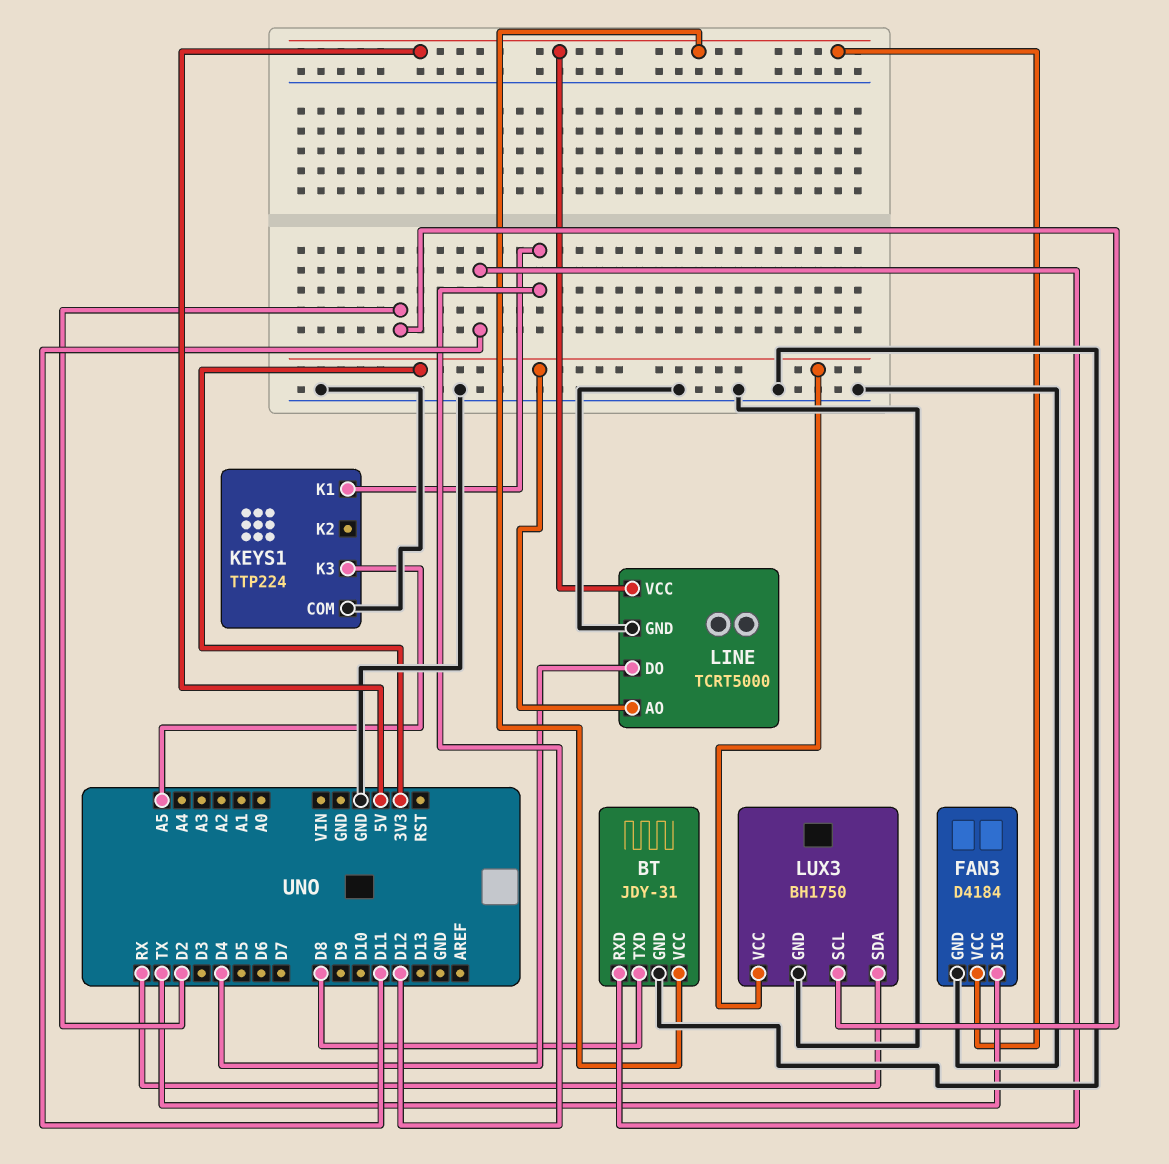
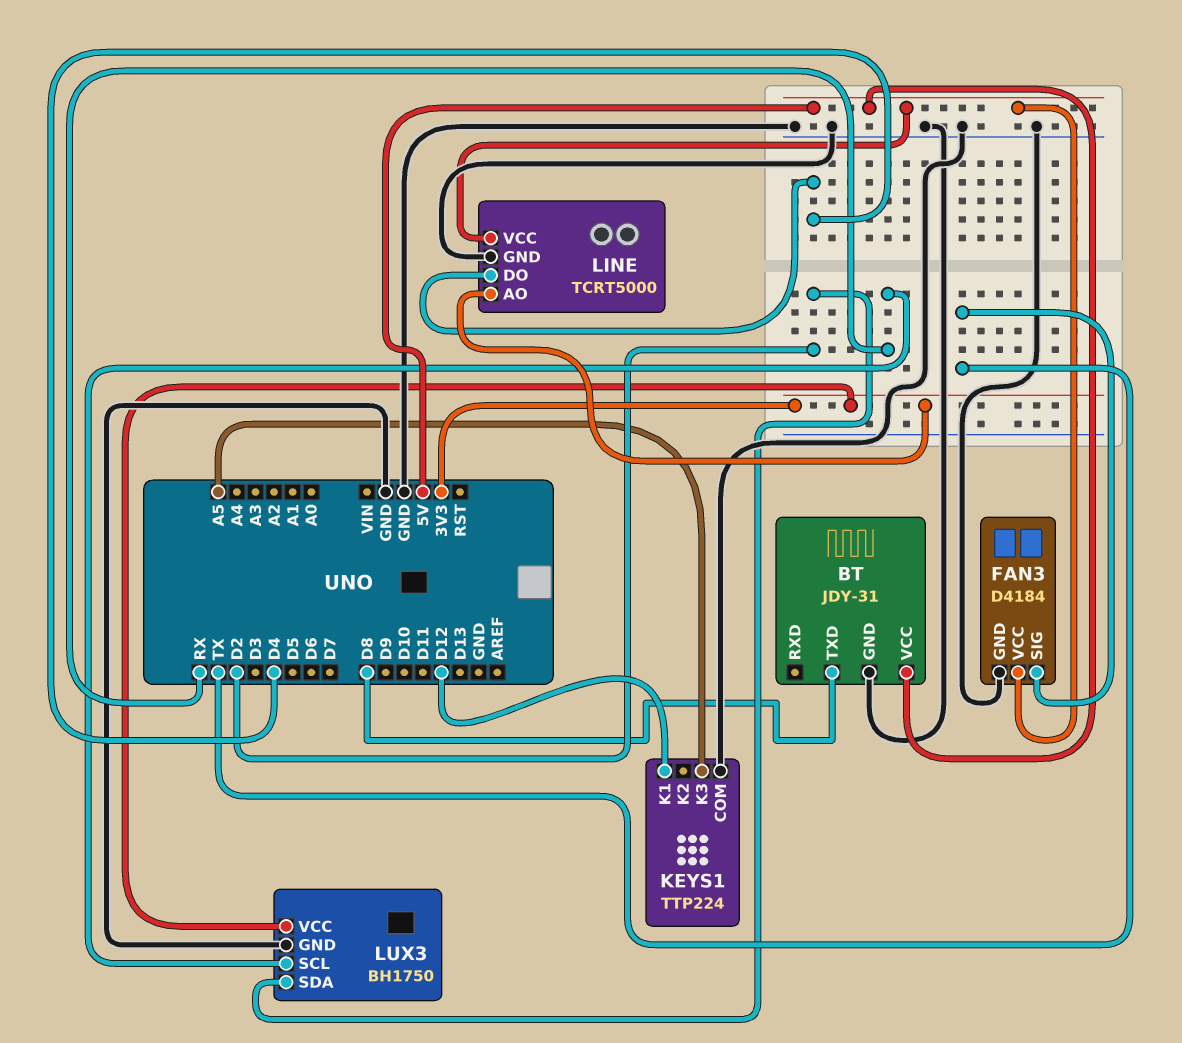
BT pin RXD: D11 -> none
LUX3 pin SCL: D2 -> RX
LUX3 pin SDA: RX -> D2

